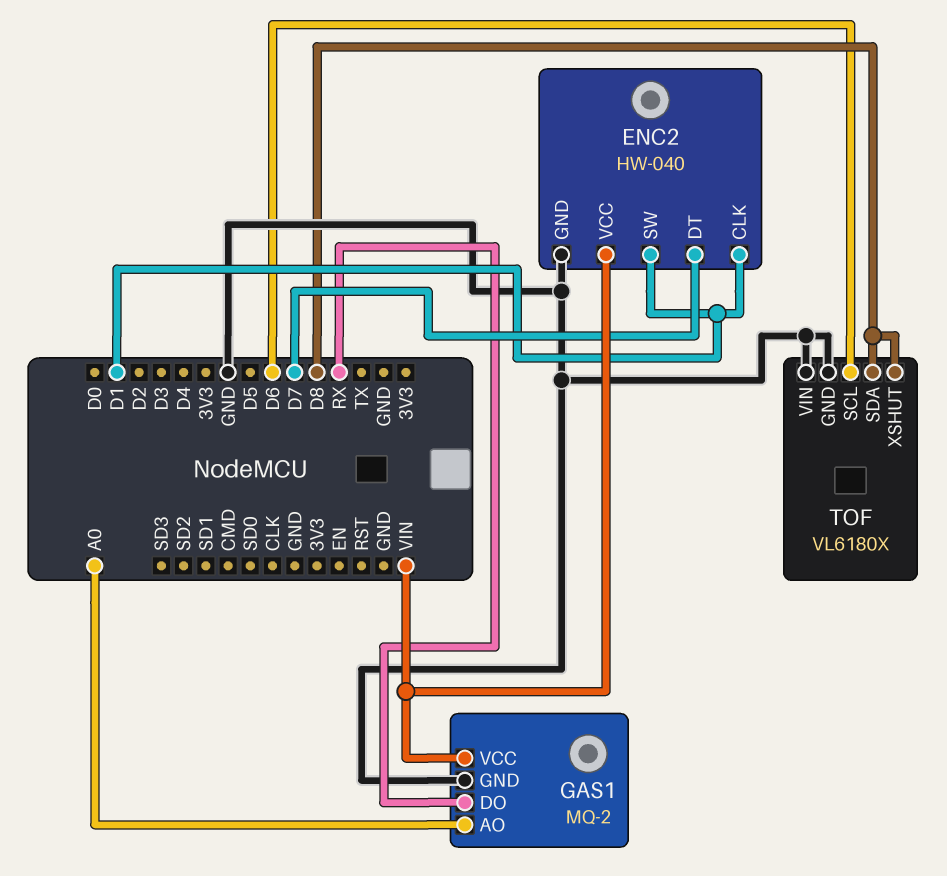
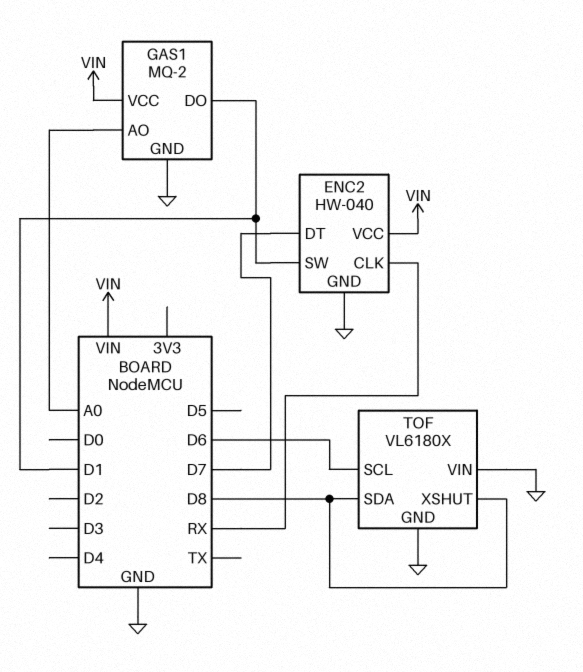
ENC2 pin CLK: D1 -> RX
GAS1 pin DO: RX -> D1

